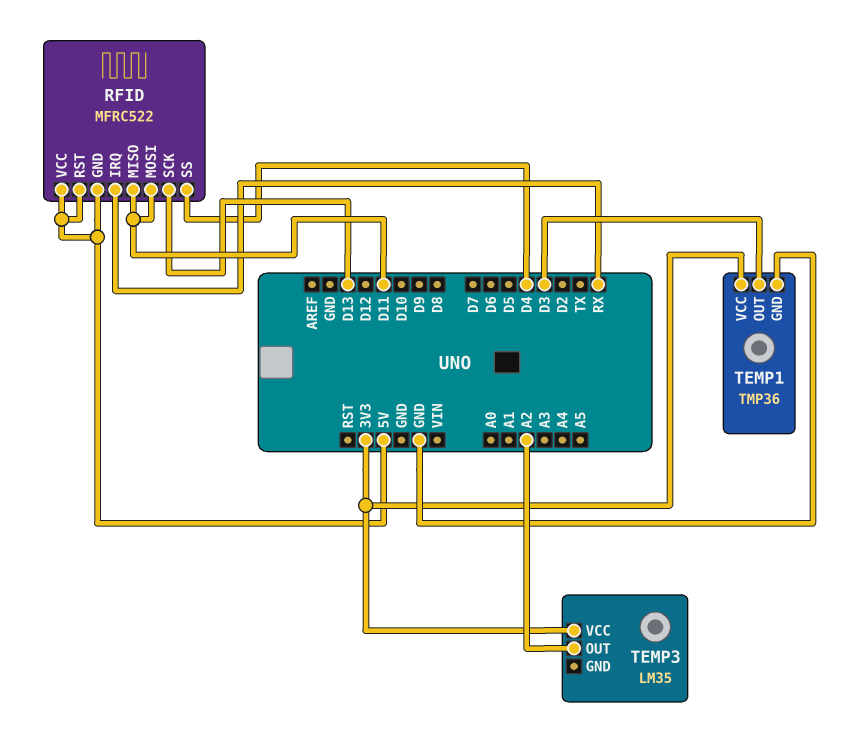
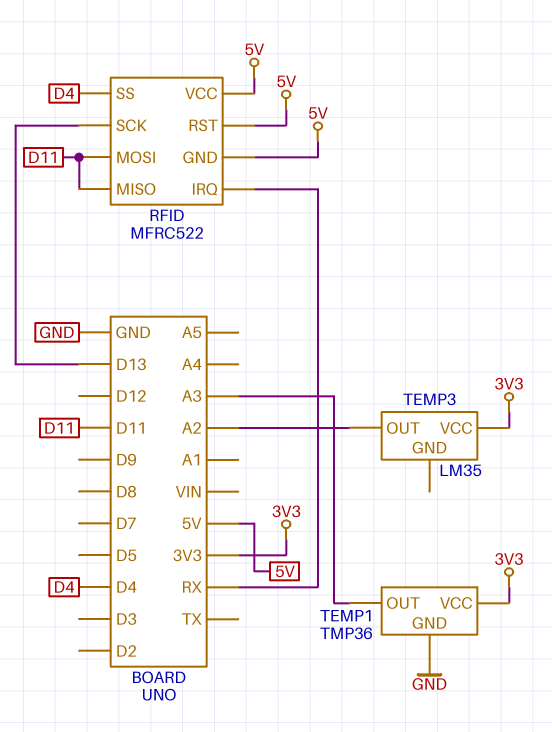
TEMP1 pin OUT: D3 -> A3

